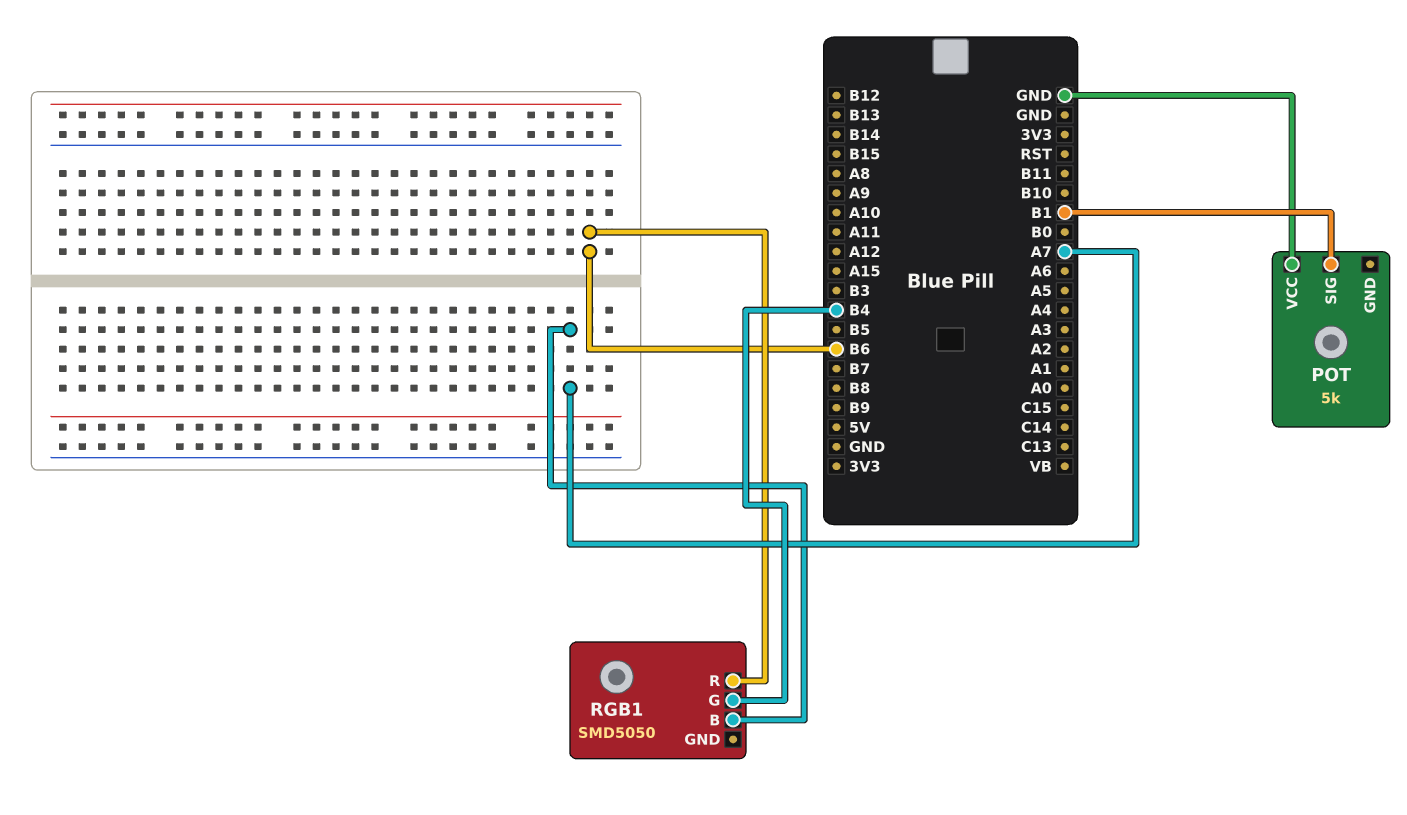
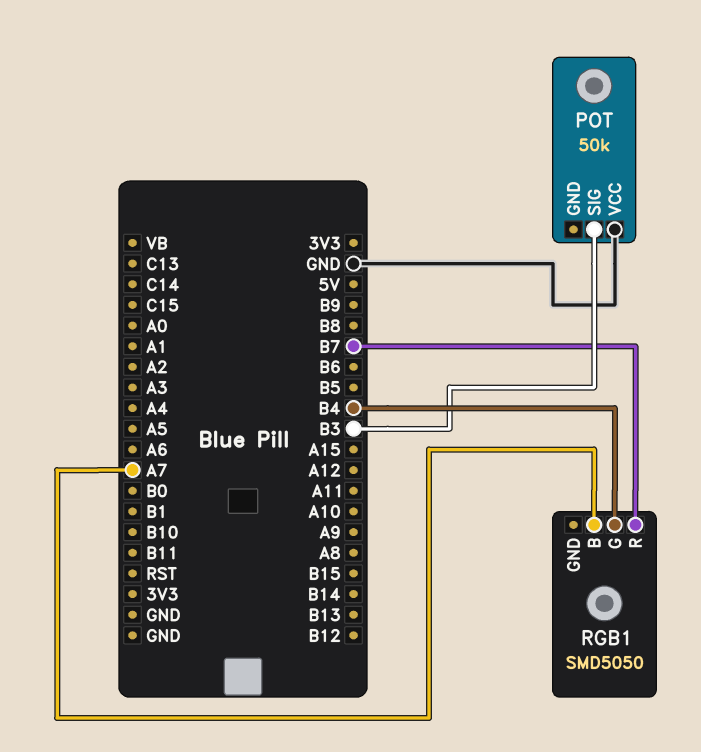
POT: 5k -> 50k
POT pin SIG: B1 -> B3
RGB1 pin R: B6 -> B7

